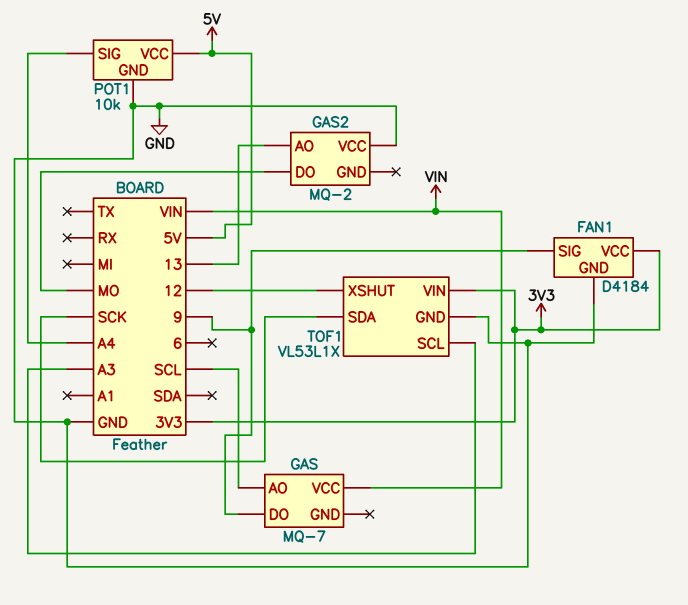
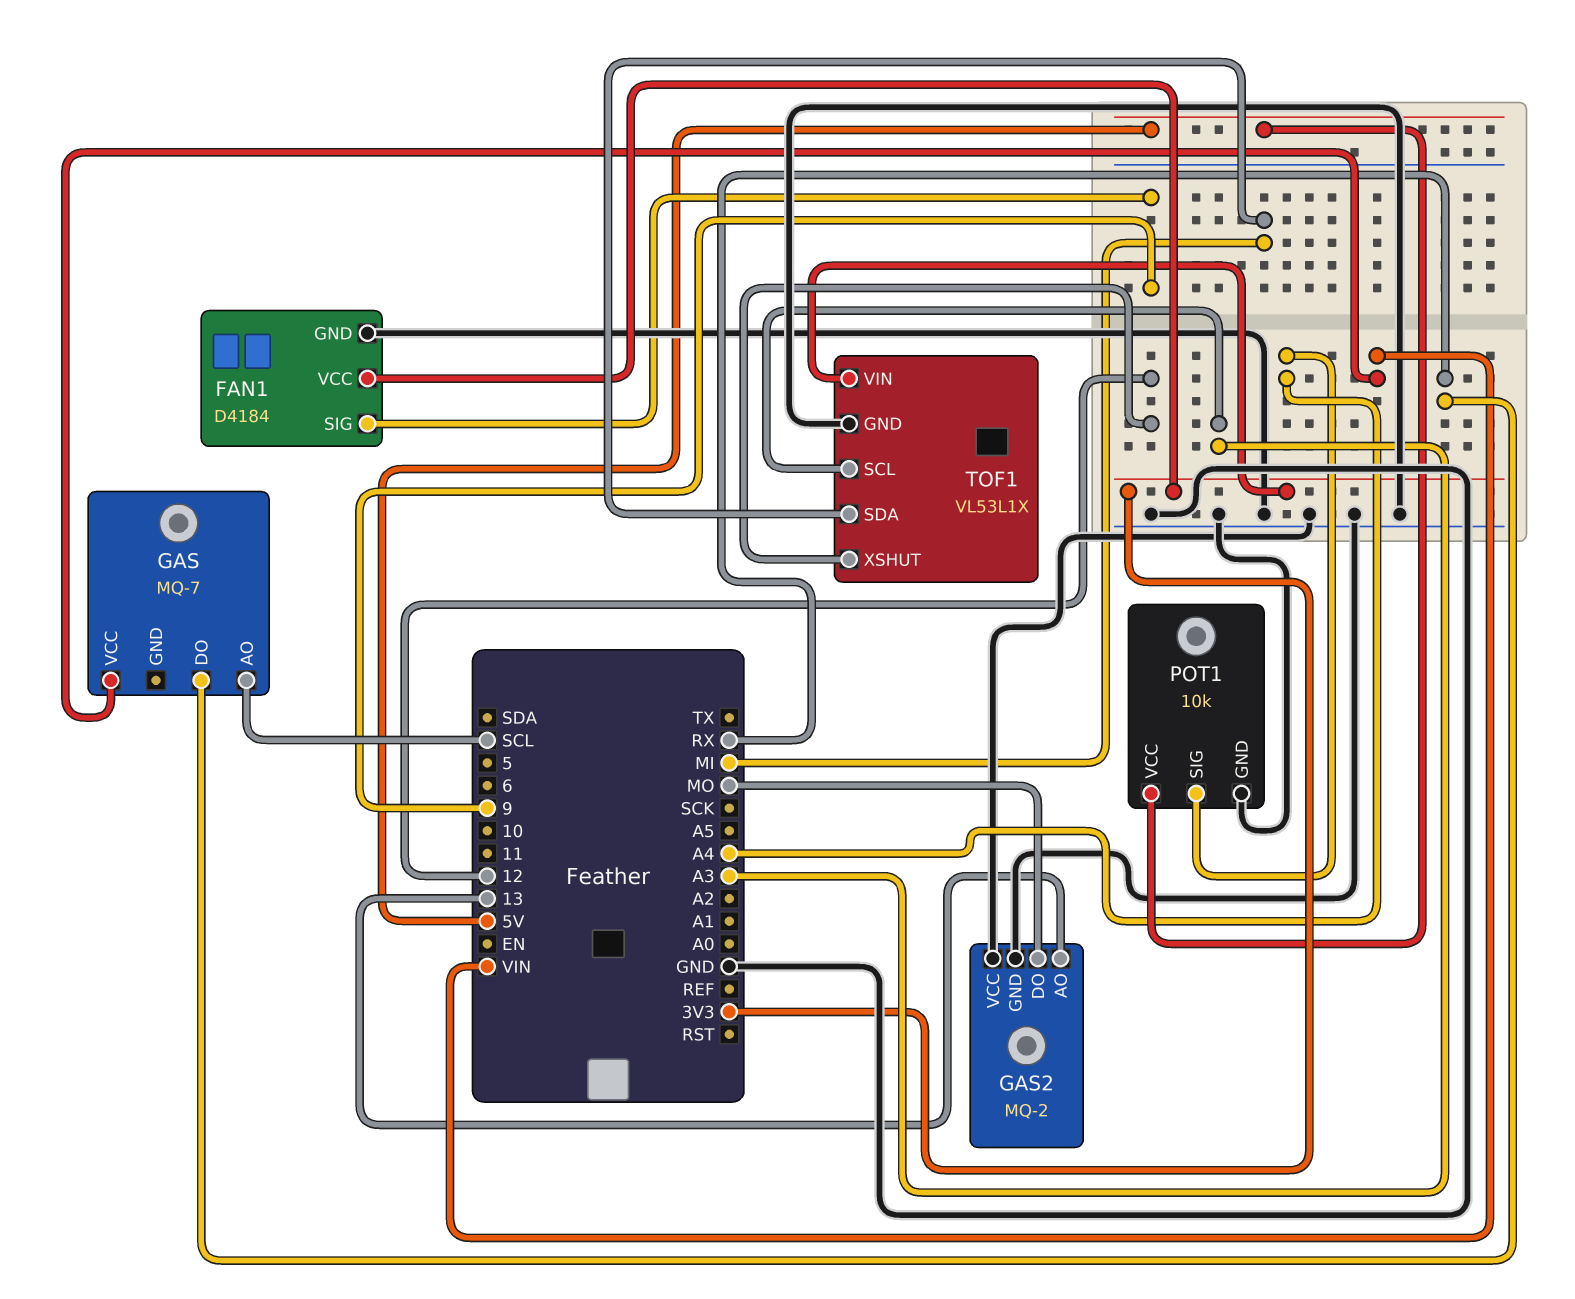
GAS pin DO: 9 -> RX
GAS2 pin GND: none -> GND
TOF1 pin SDA: SCK -> MI

